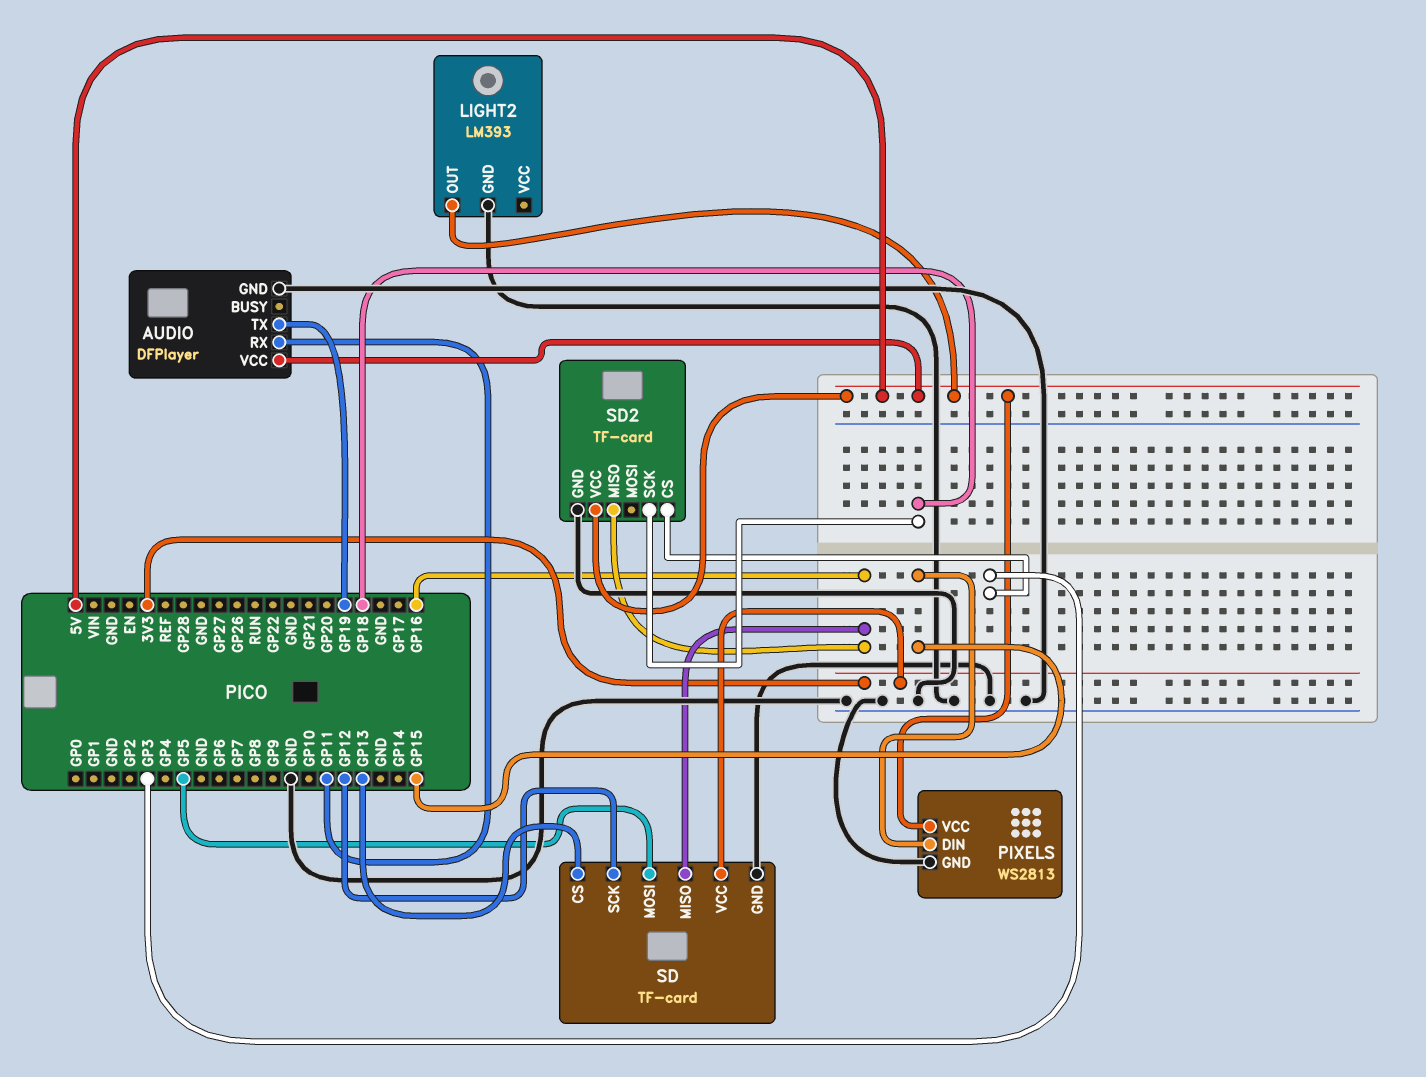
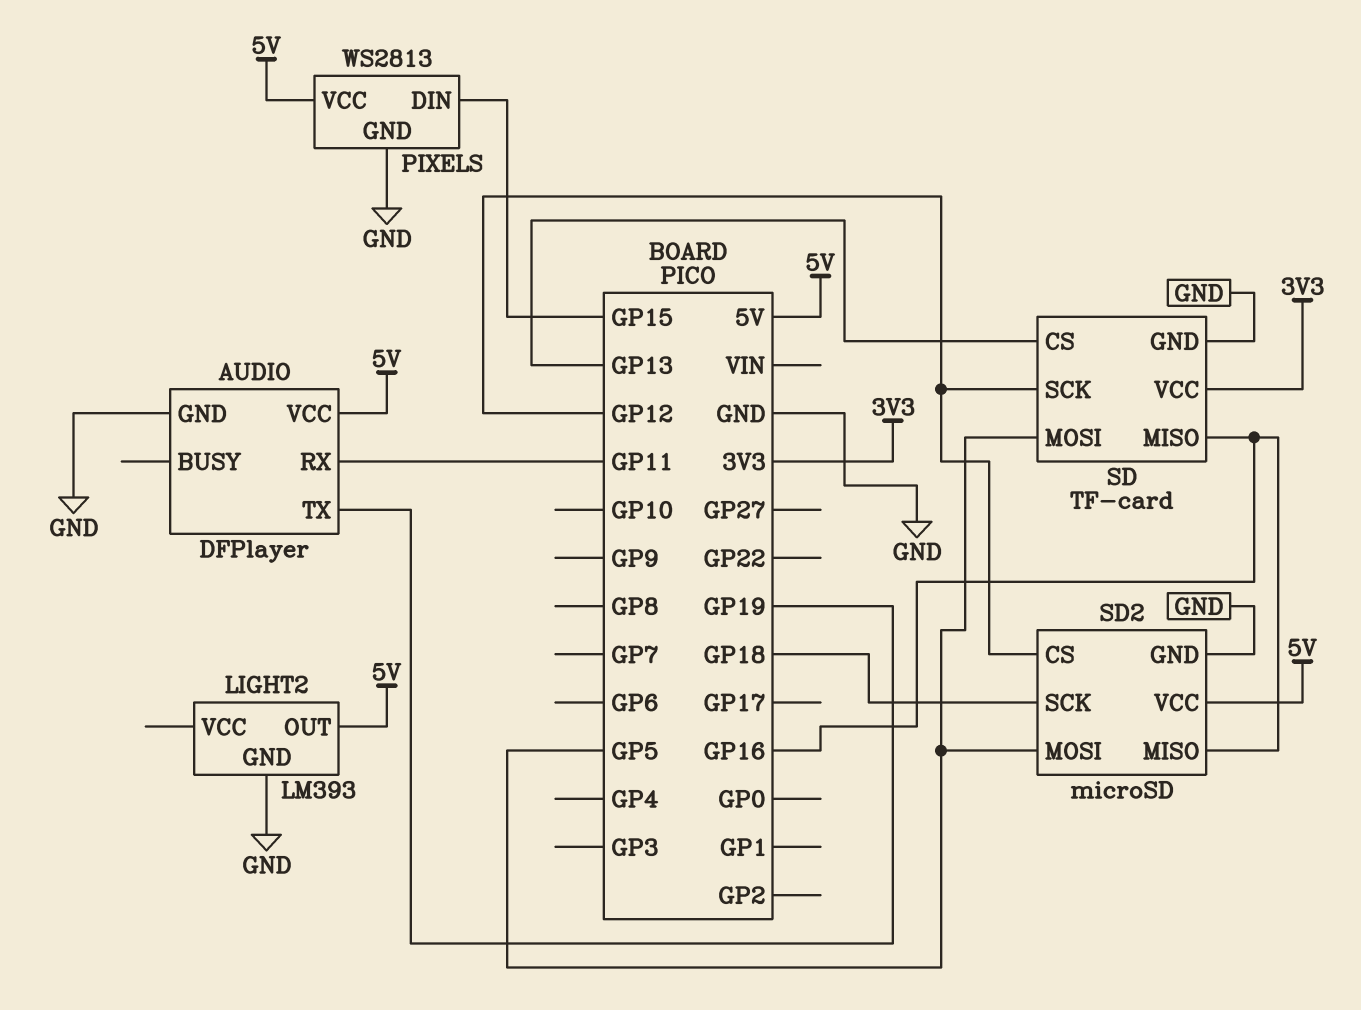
SD2: TF-card -> microSD
SD2 pin CS: GP3 -> GP12
SD2 pin MOSI: none -> GP5

